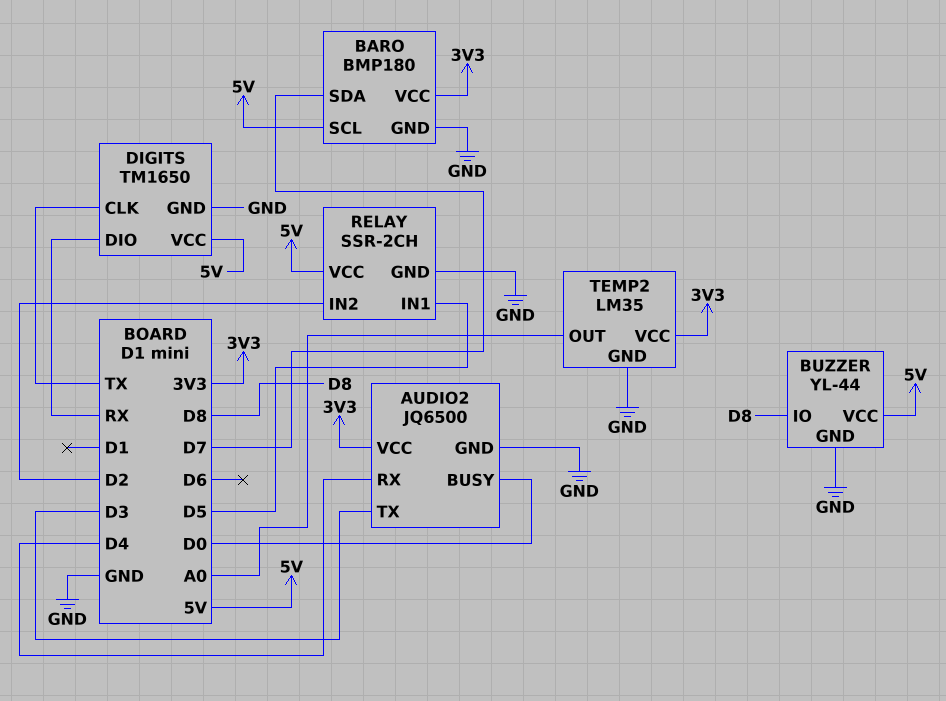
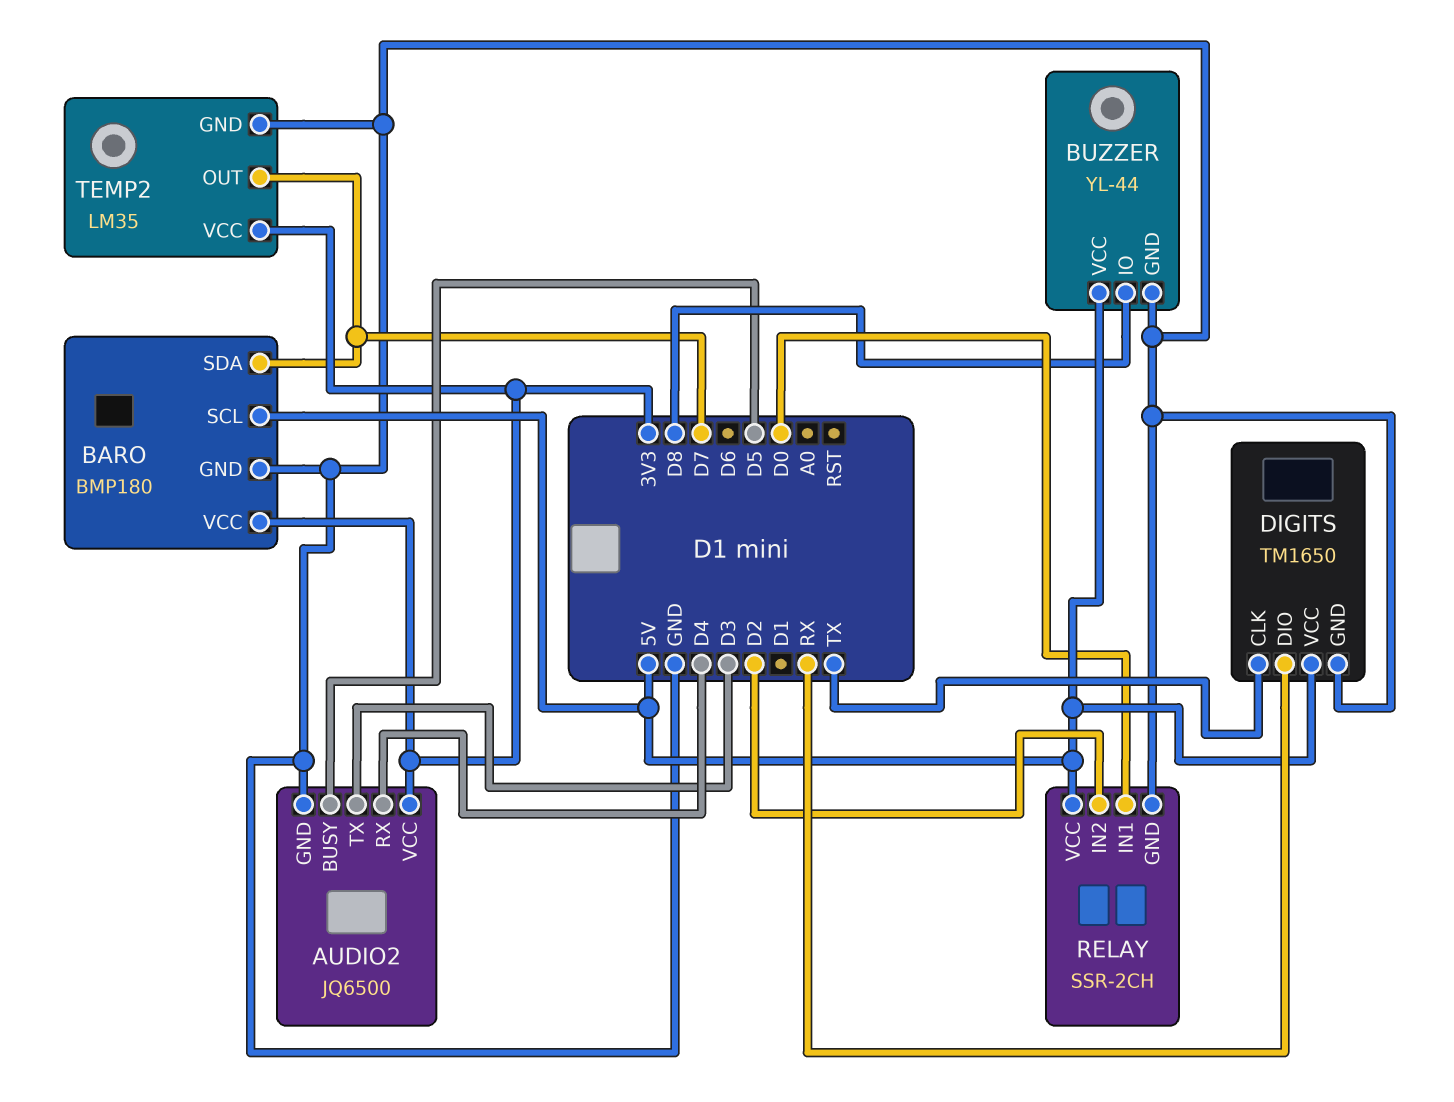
AUDIO2 pin BUSY: D0 -> D5
RELAY pin IN1: D5 -> D0
TEMP2 pin OUT: A0 -> D7

